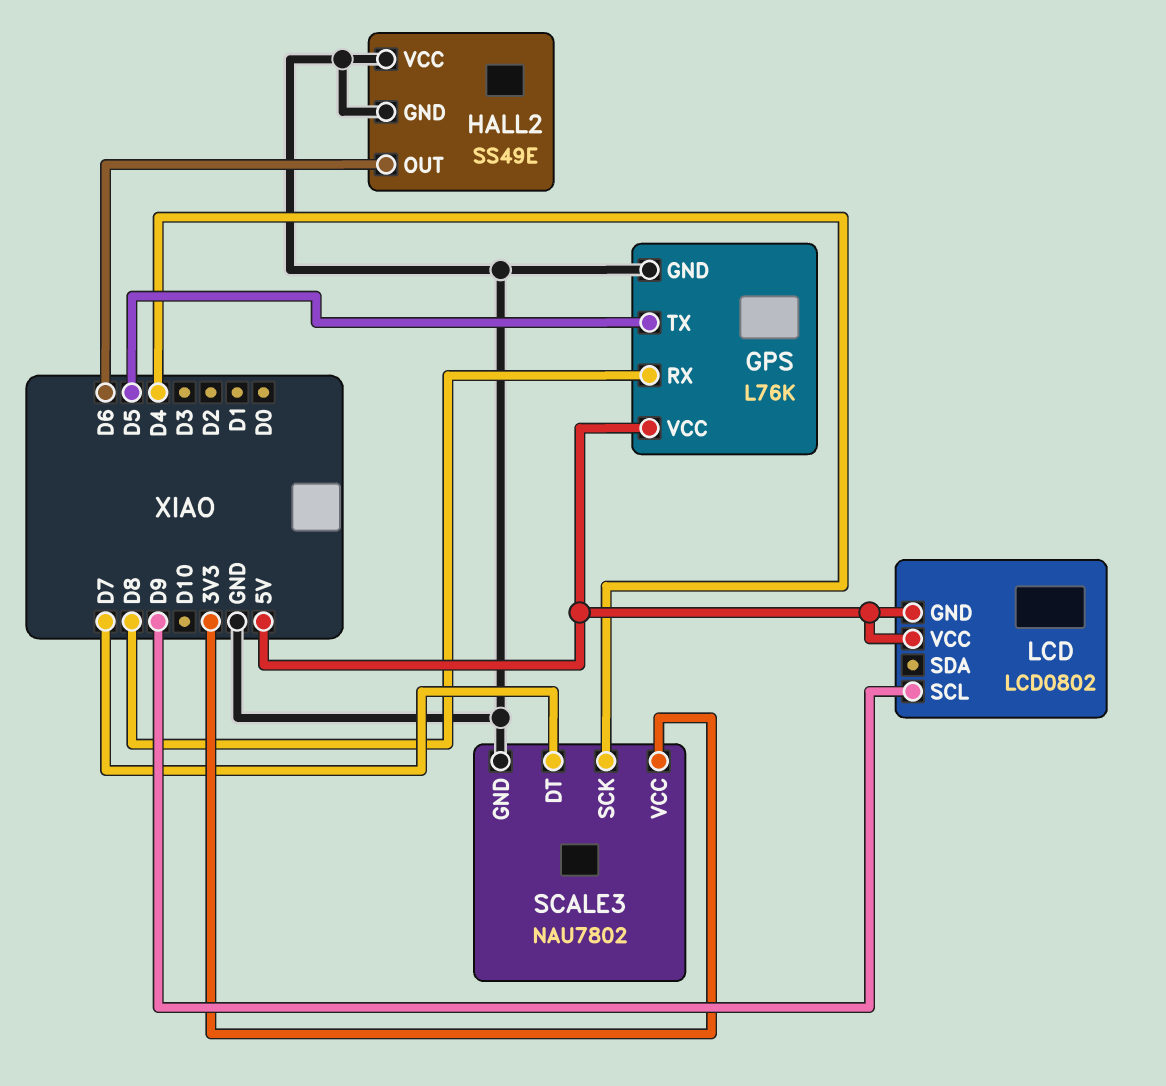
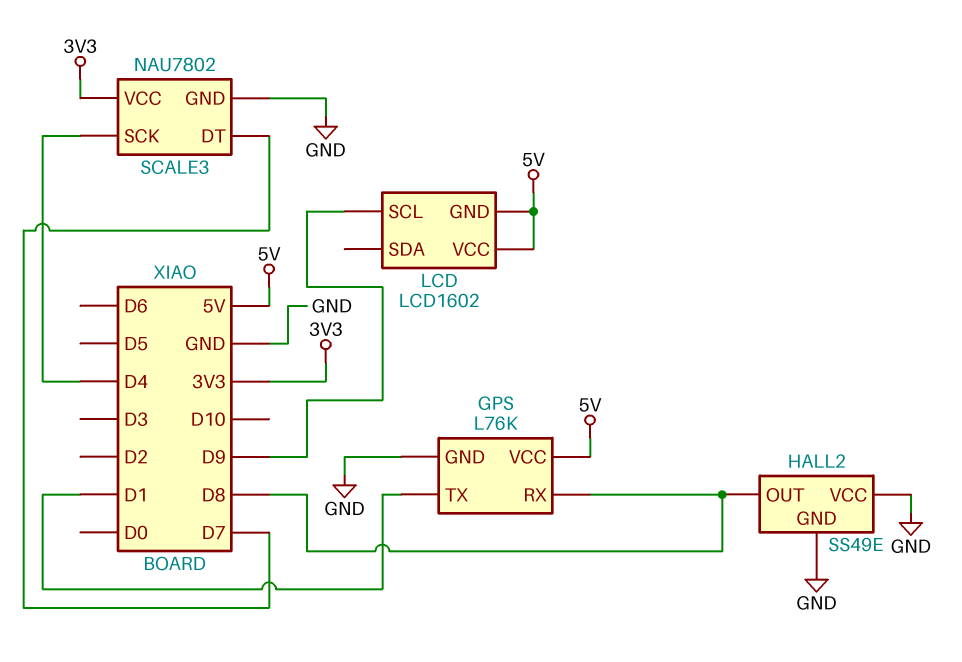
GPS pin TX: D5 -> D1
HALL2 pin OUT: D6 -> D8
LCD: LCD0802 -> LCD1602

